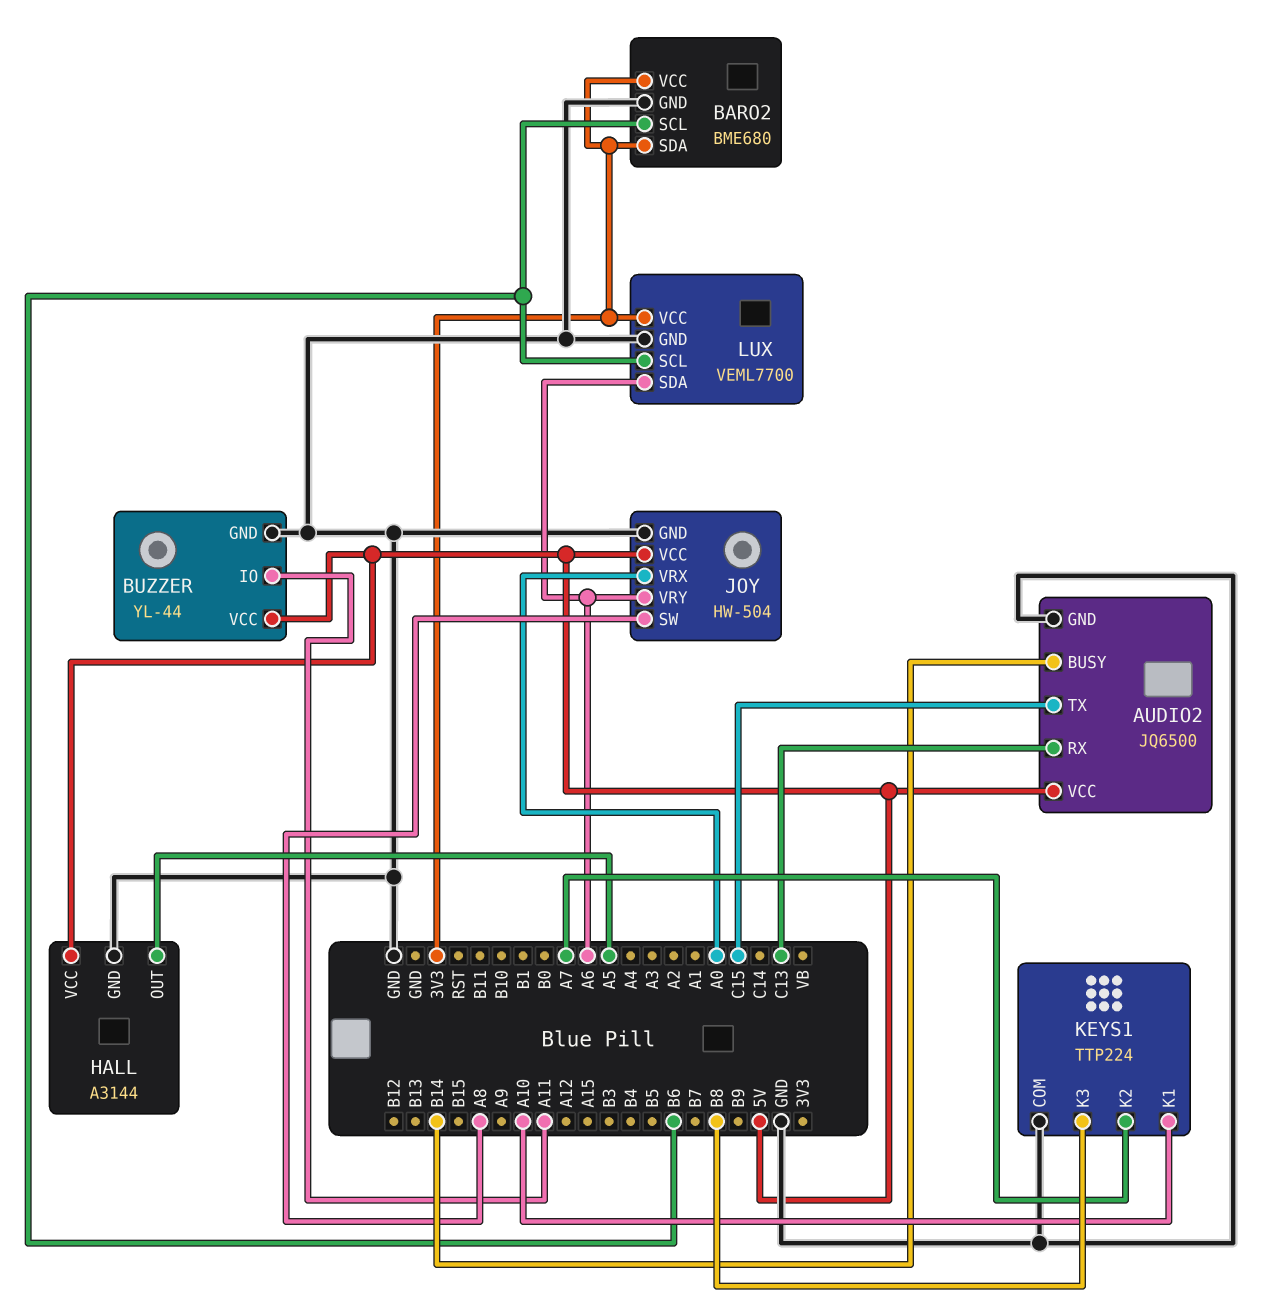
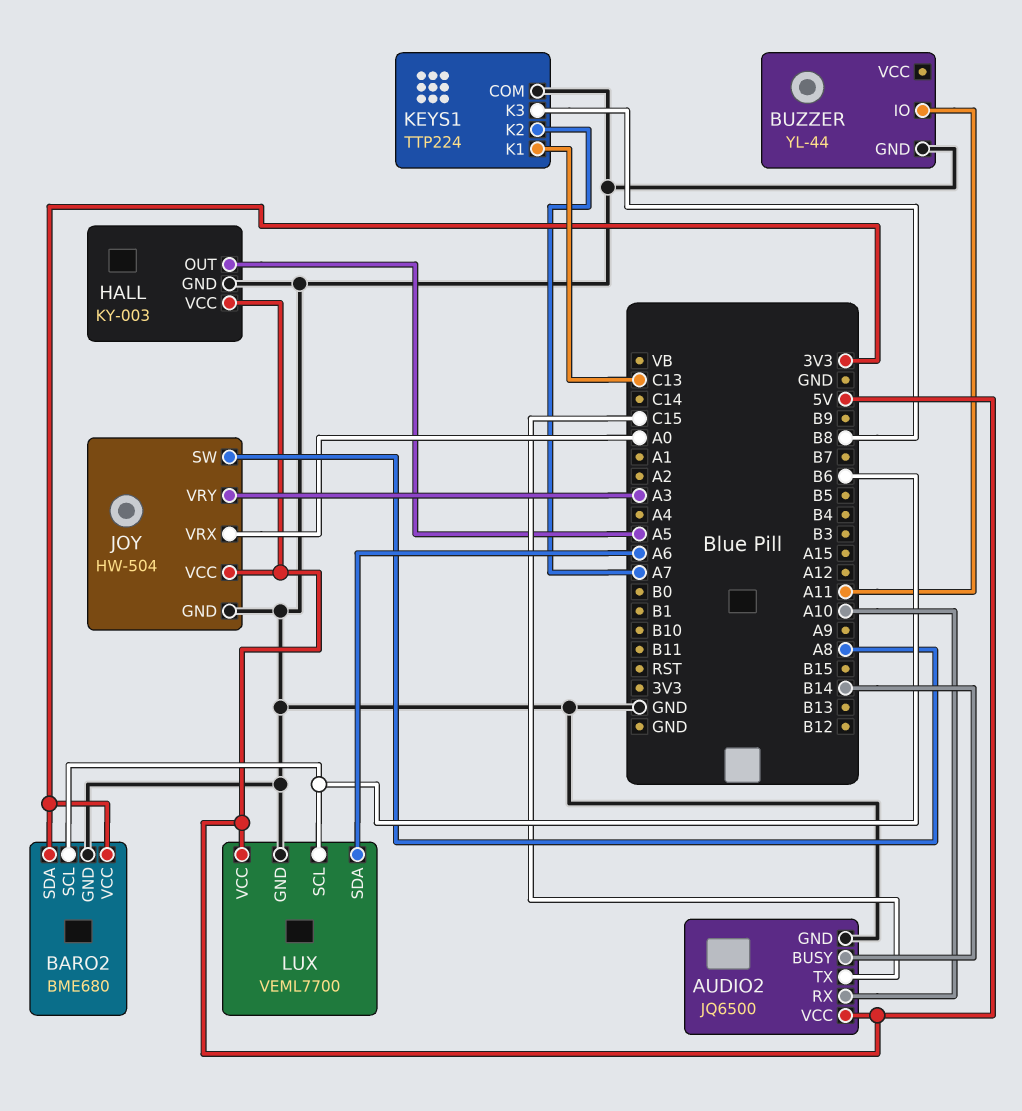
AUDIO2 pin RX: C13 -> A10
BUZZER pin VCC: 5V -> none
HALL: A3144 -> KY-003
JOY pin VRY: A6 -> A3
KEYS1 pin K1: A10 -> C13
LUX pin VCC: 3V3 -> 5V

